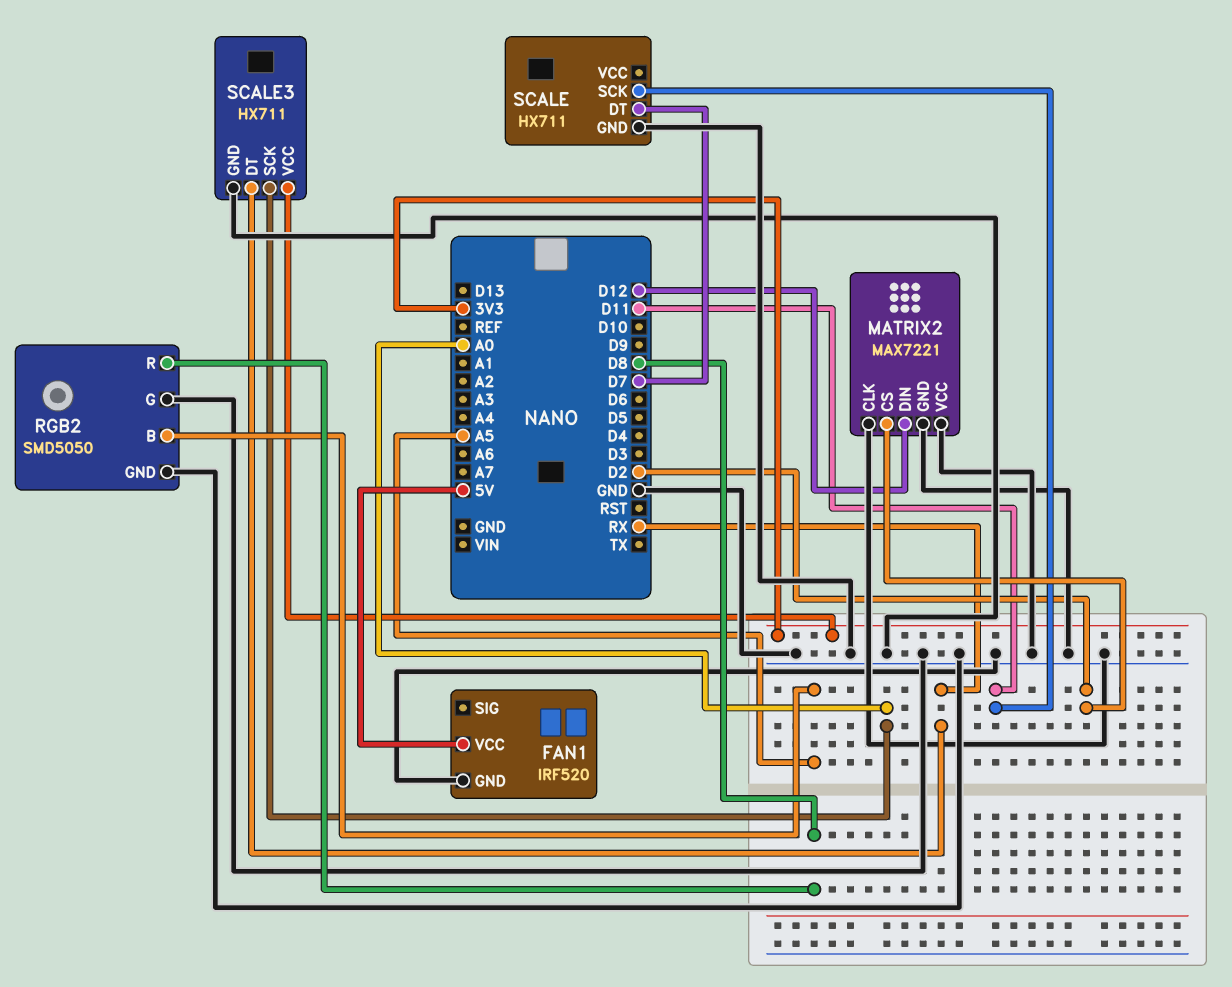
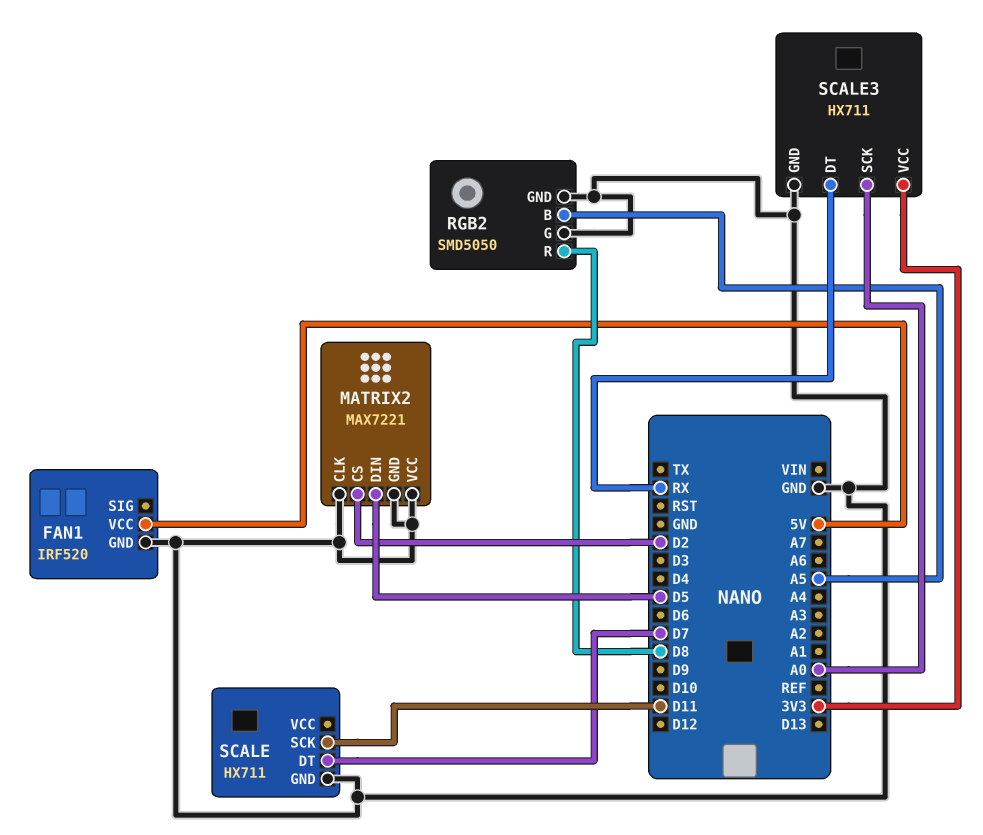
MATRIX2 pin DIN: D12 -> D5

